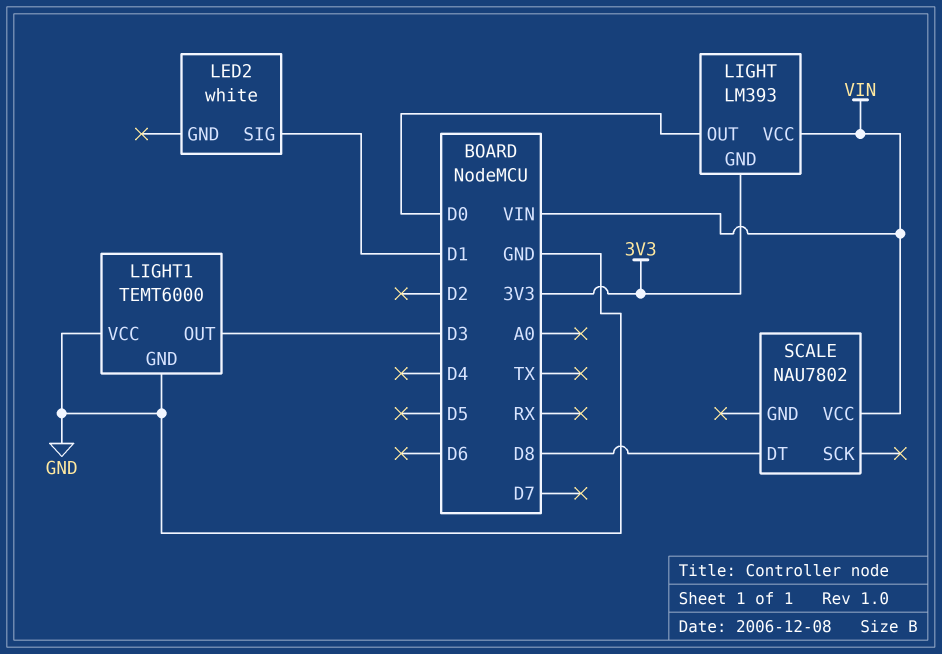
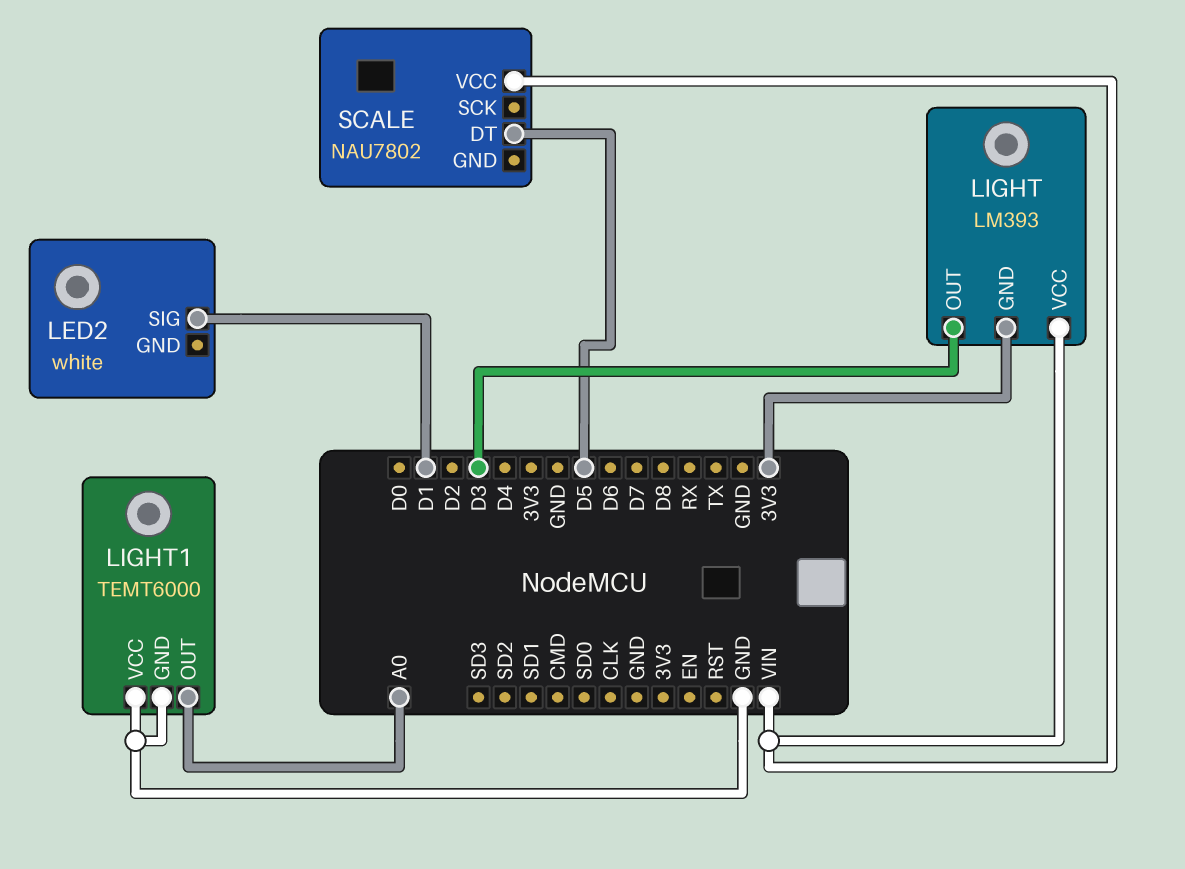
LIGHT pin OUT: D0 -> D3
LIGHT1 pin OUT: D3 -> A0
SCALE pin DT: D8 -> D5

